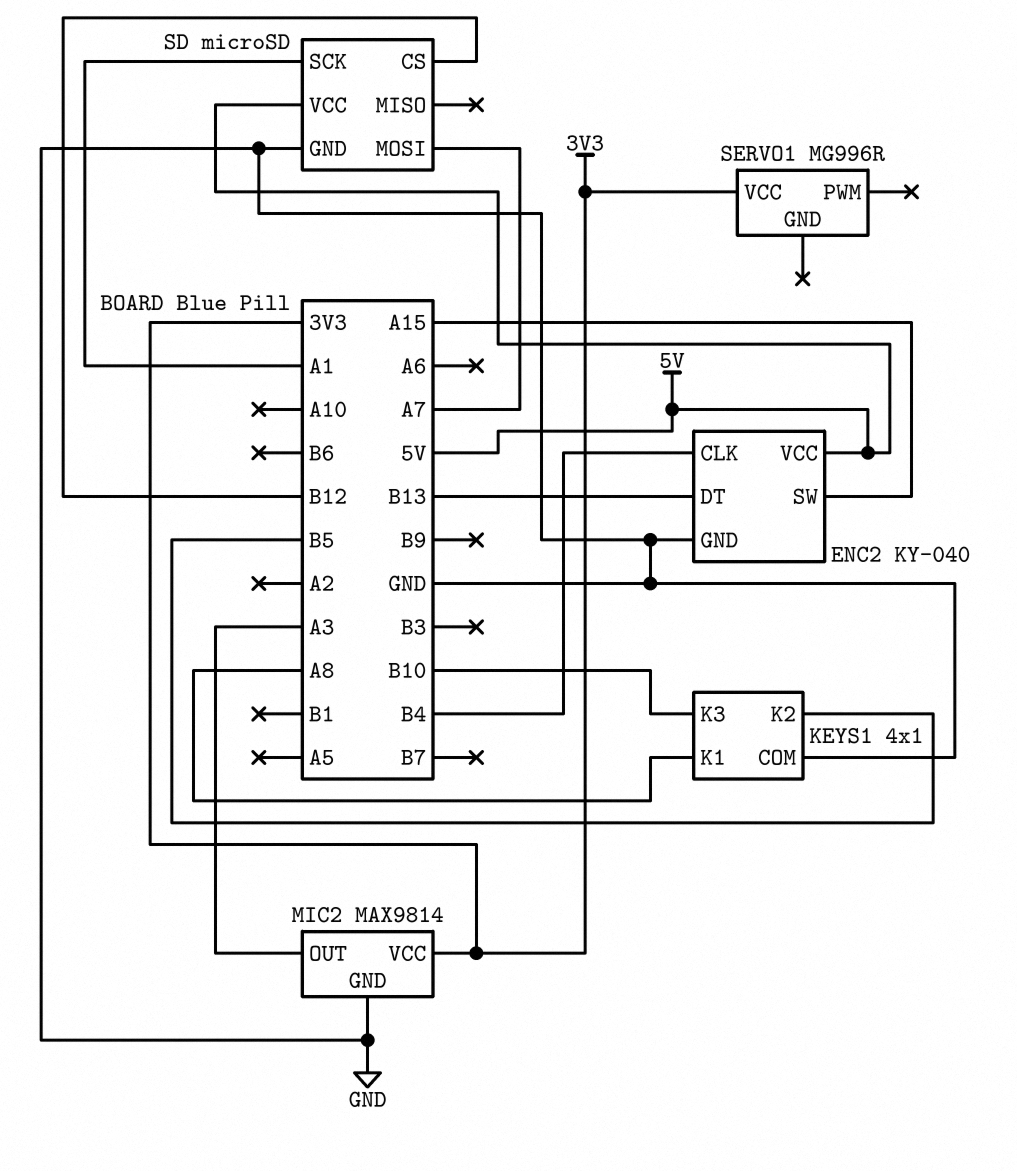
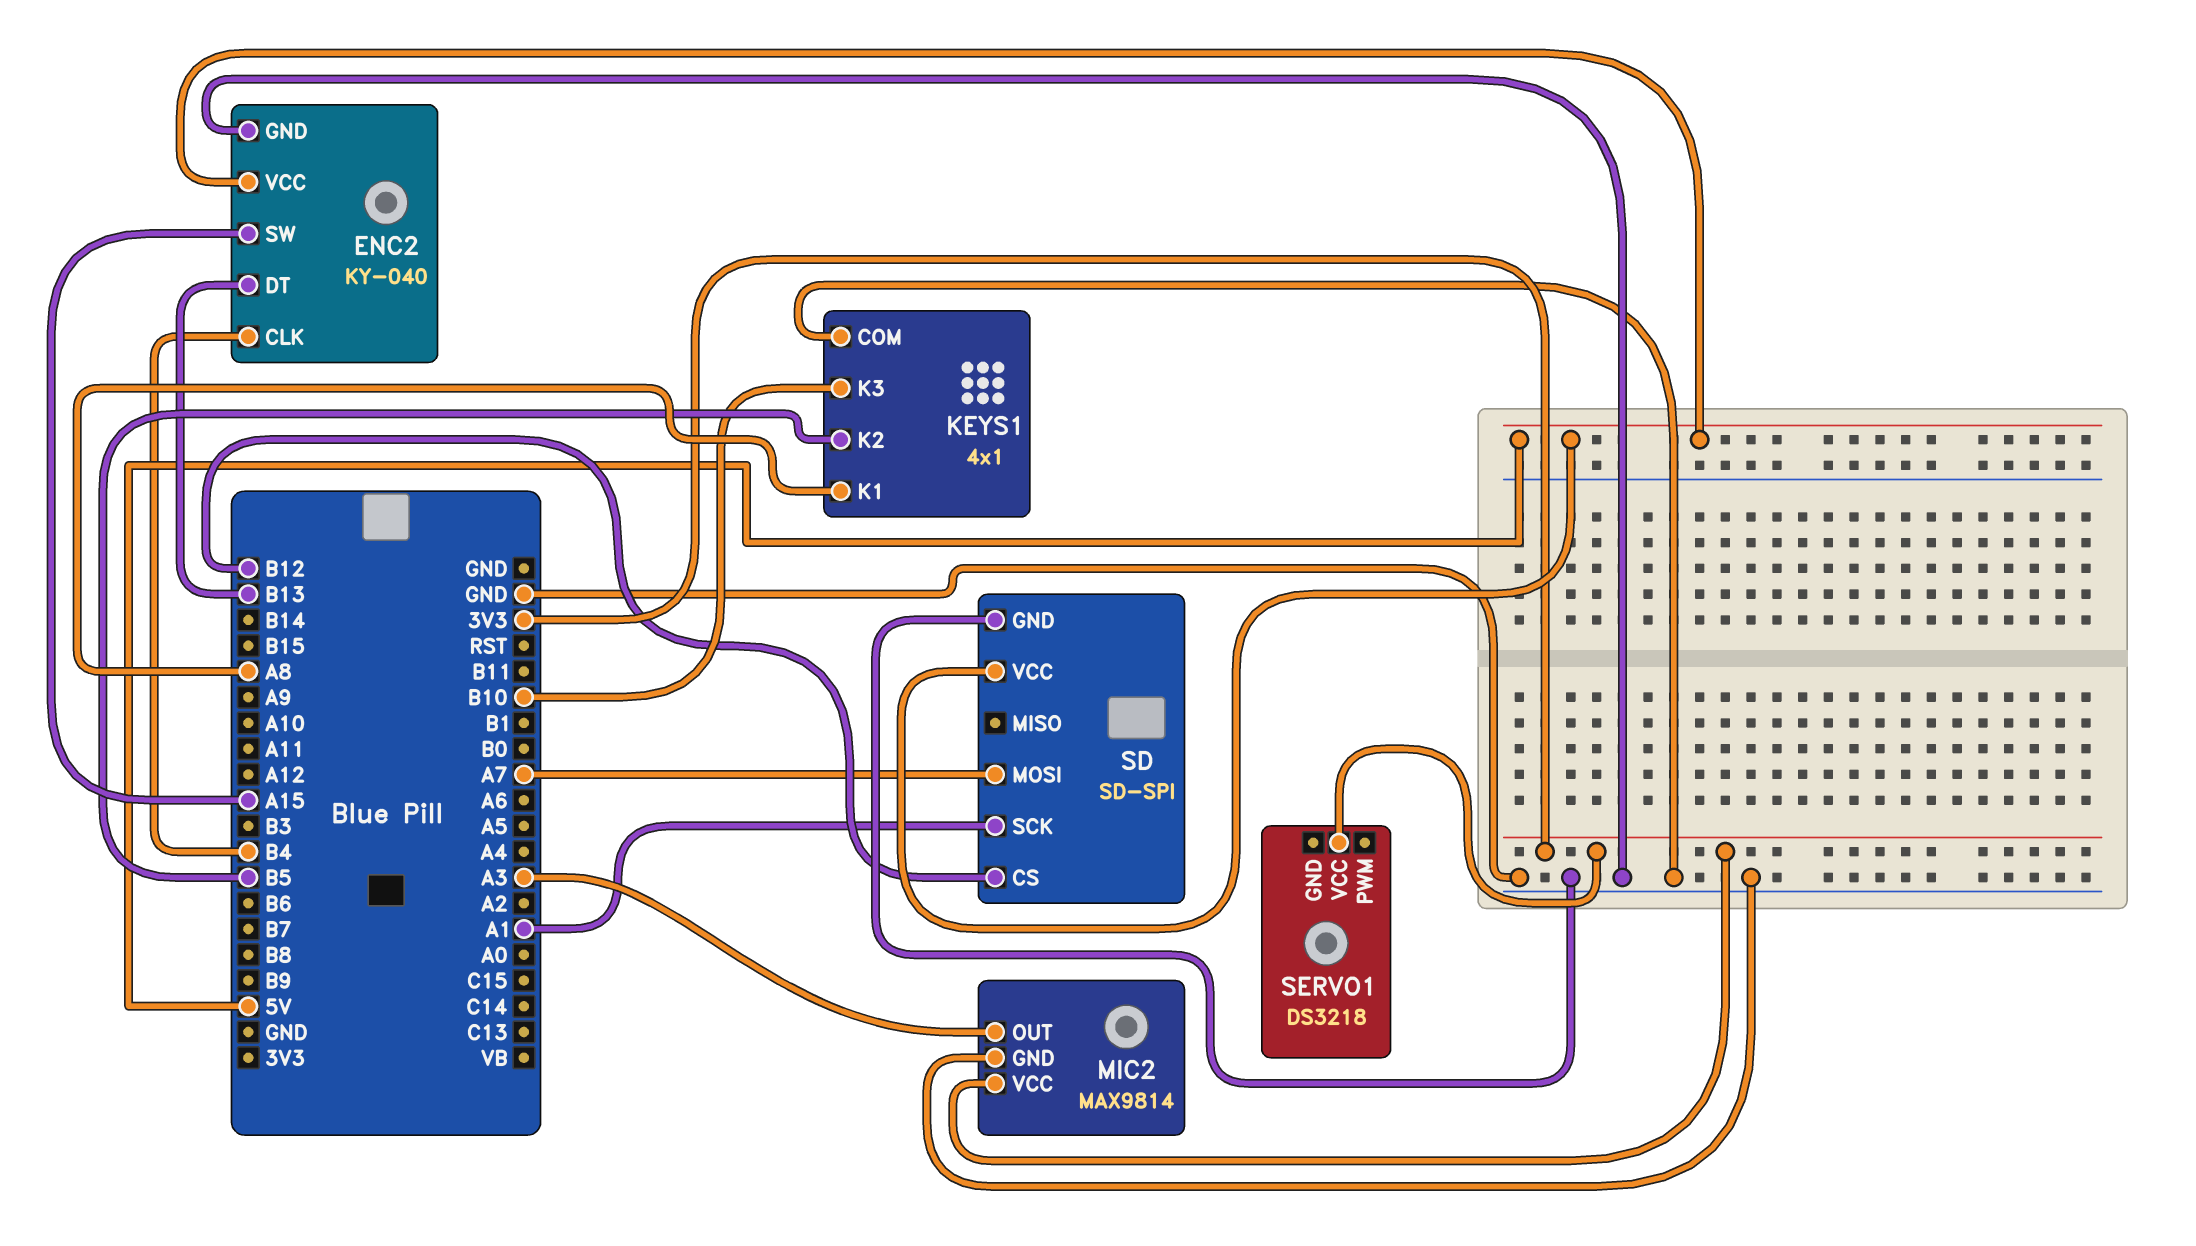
SD: microSD -> SD-SPI
SERVO1: MG996R -> DS3218

